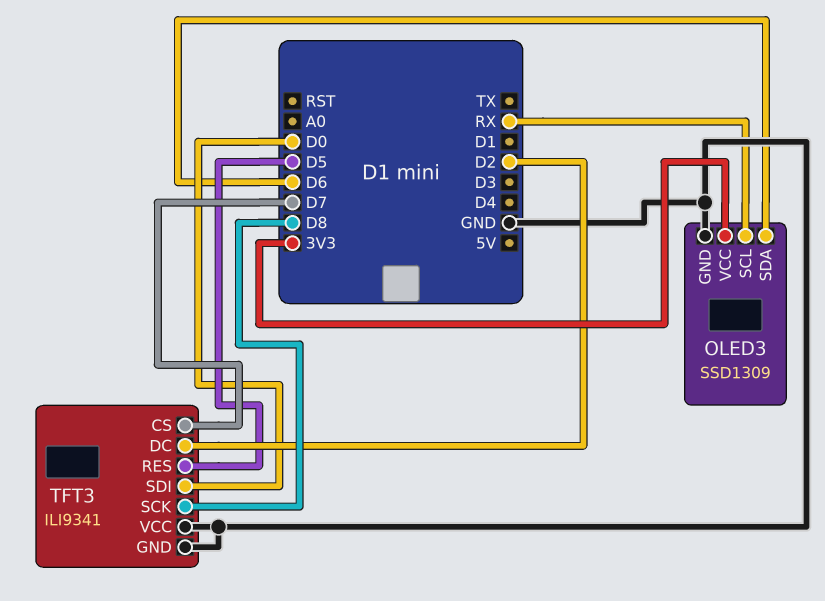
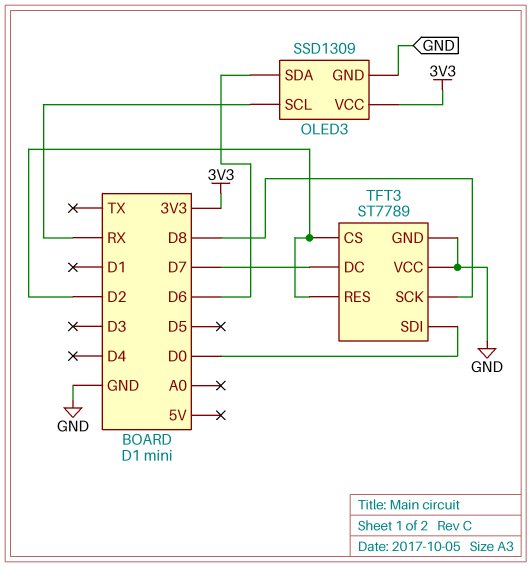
TFT3: ILI9341 -> ST7789
TFT3 pin CS: D7 -> D2
TFT3 pin DC: D2 -> D7
TFT3 pin RES: D5 -> D2

